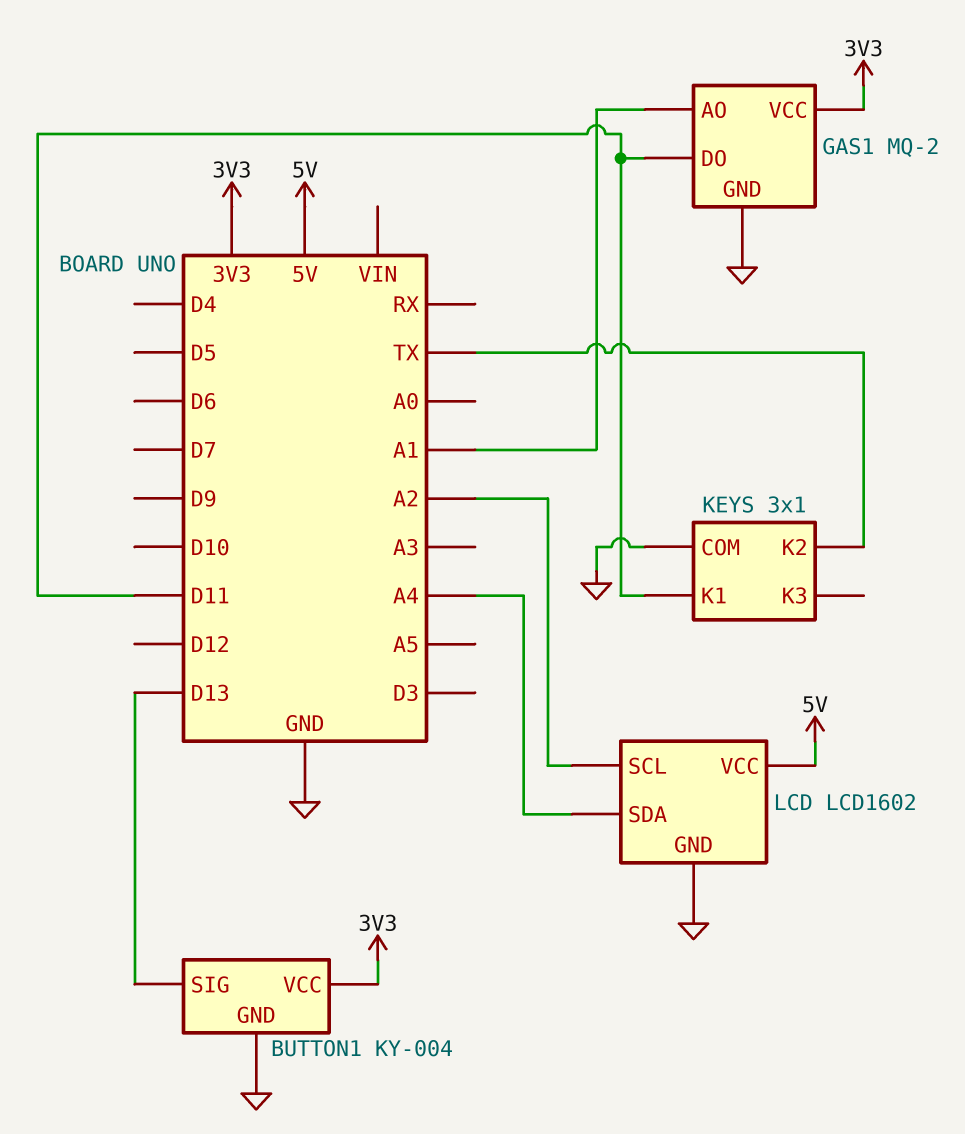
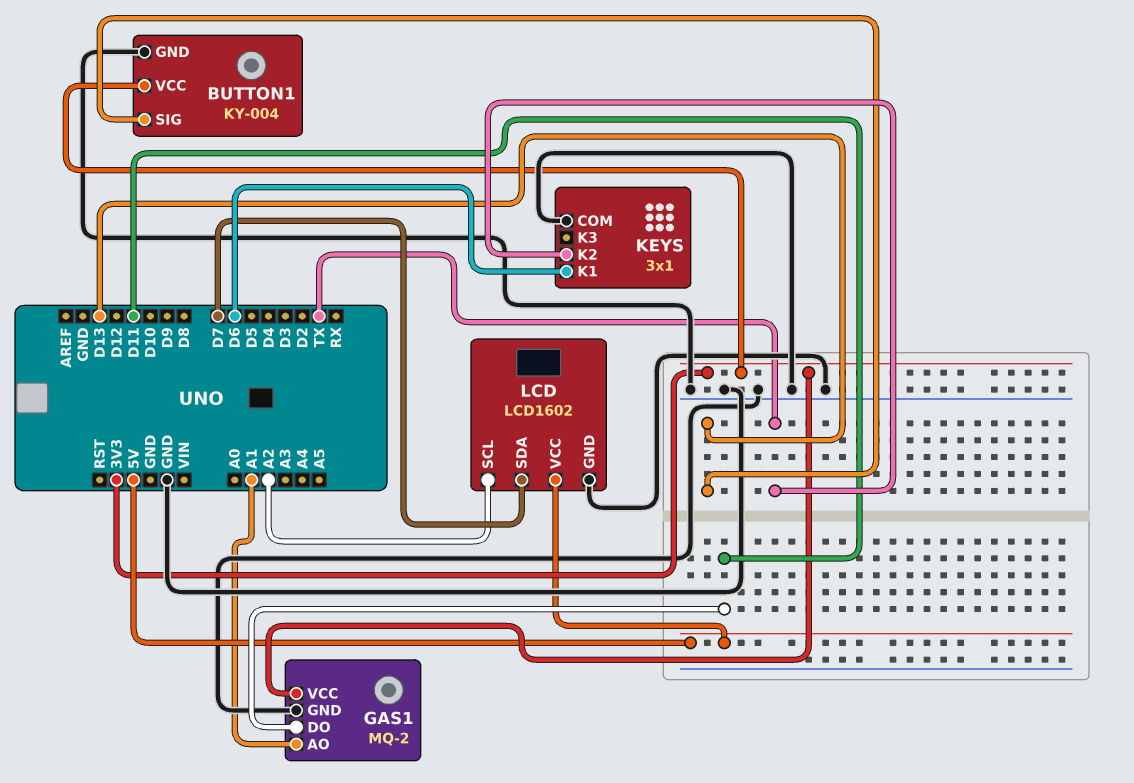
KEYS pin K1: D11 -> D6
LCD pin SDA: A4 -> D7

